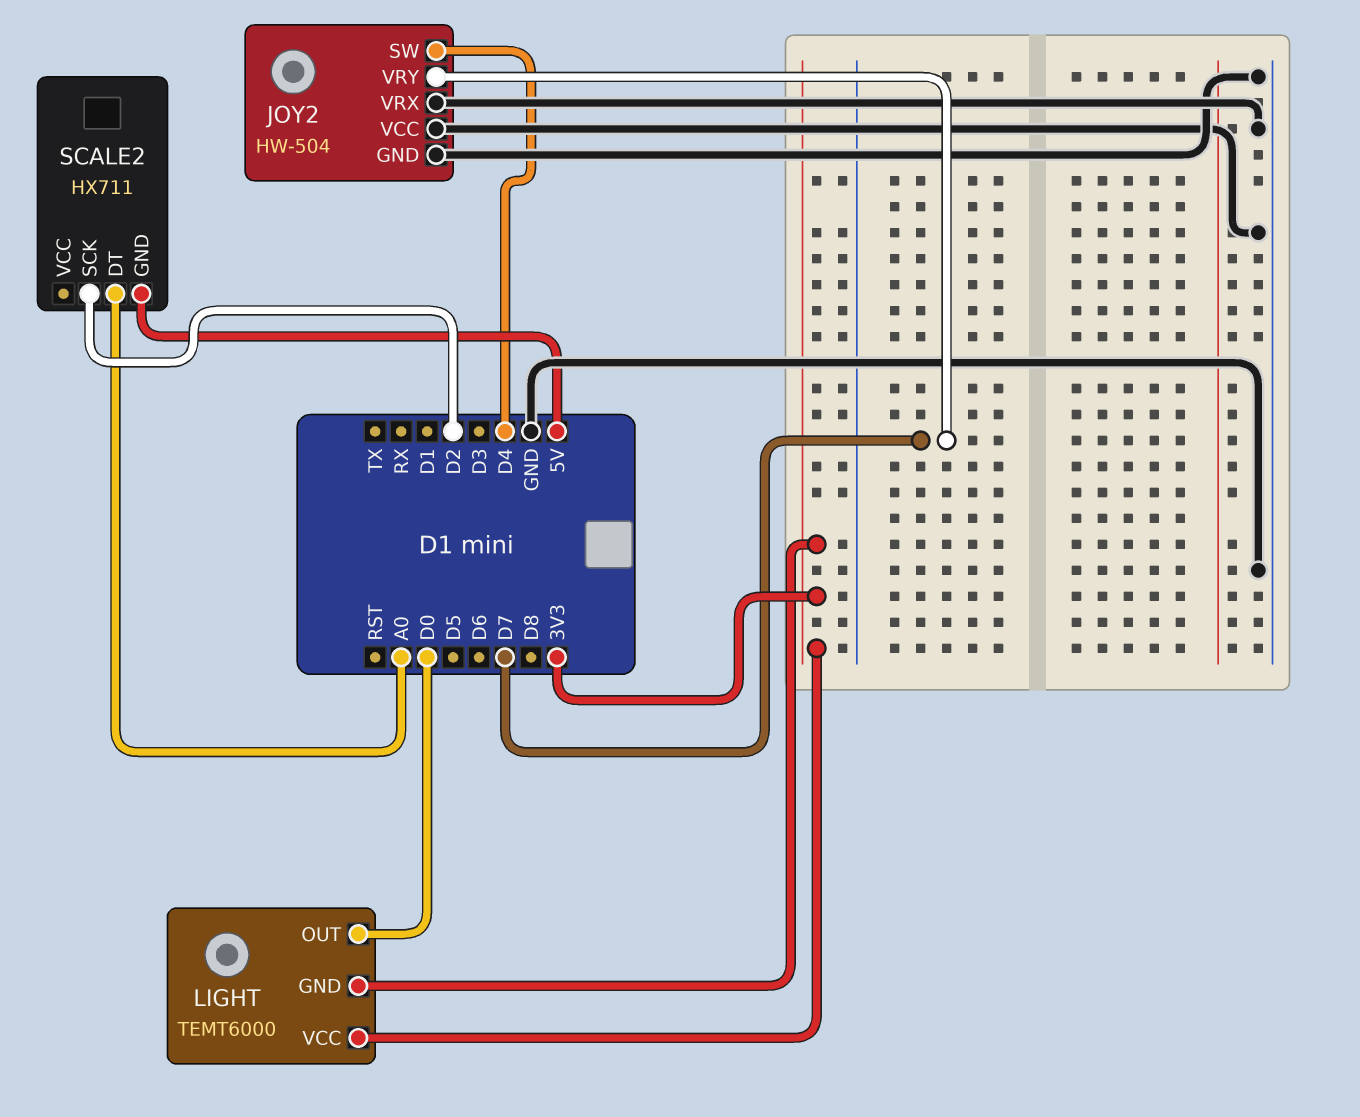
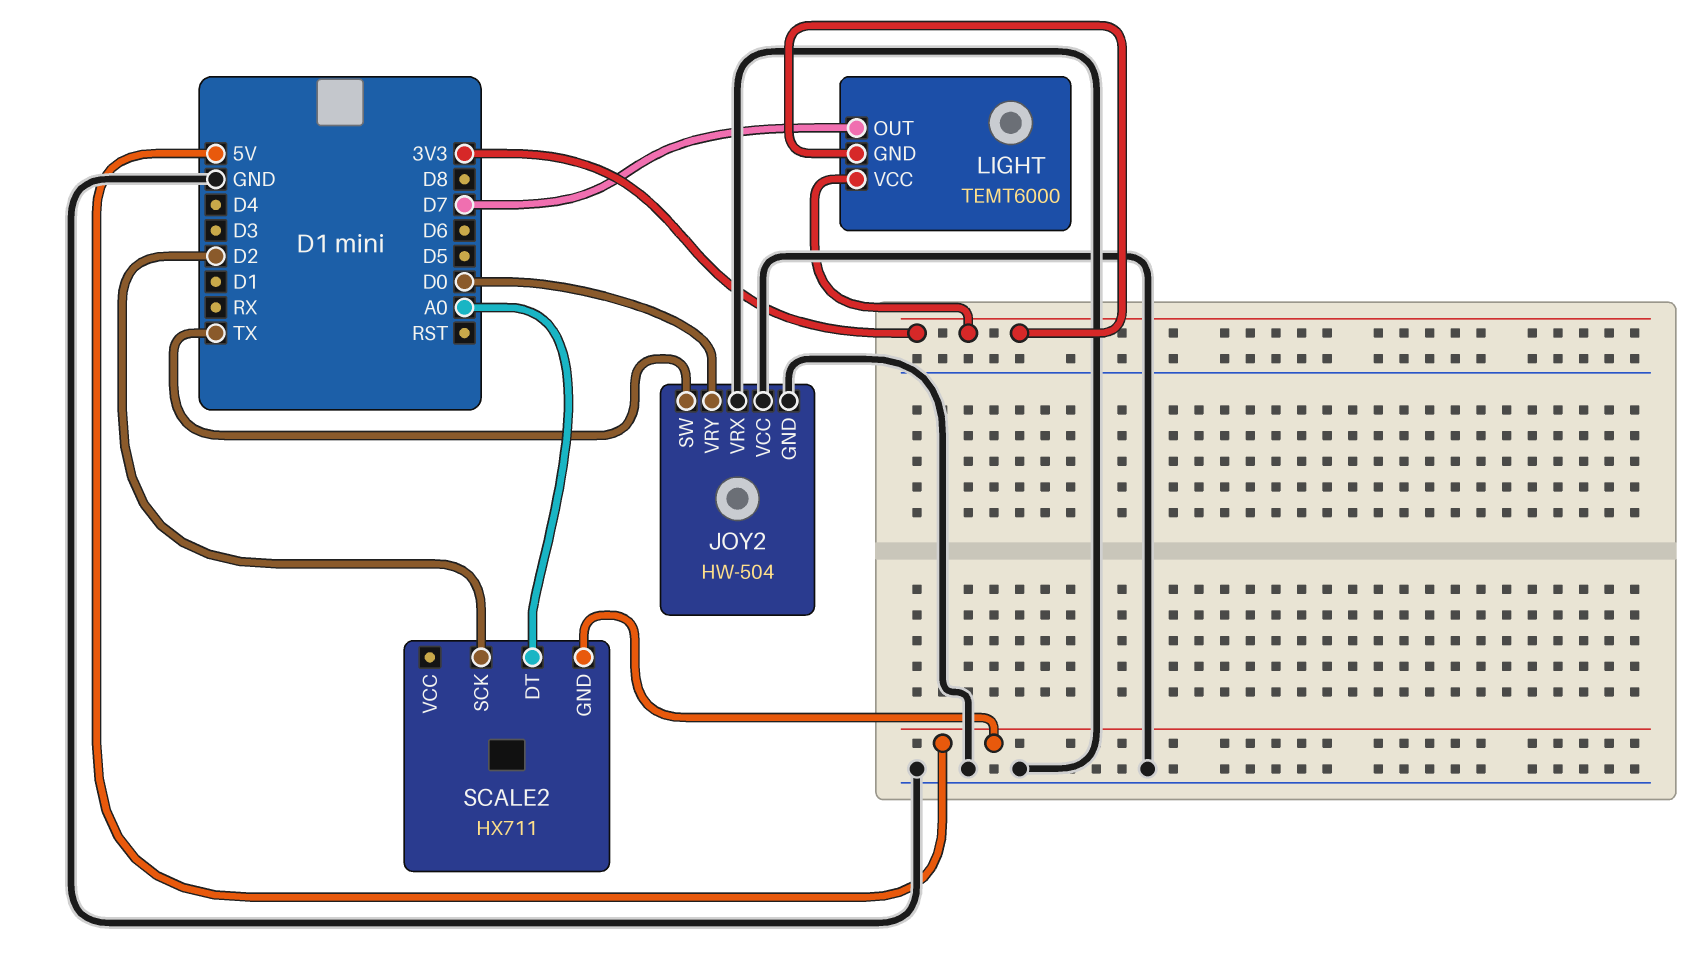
JOY2 pin SW: D4 -> TX
JOY2 pin VRY: D7 -> D0
LIGHT pin OUT: D0 -> D7

